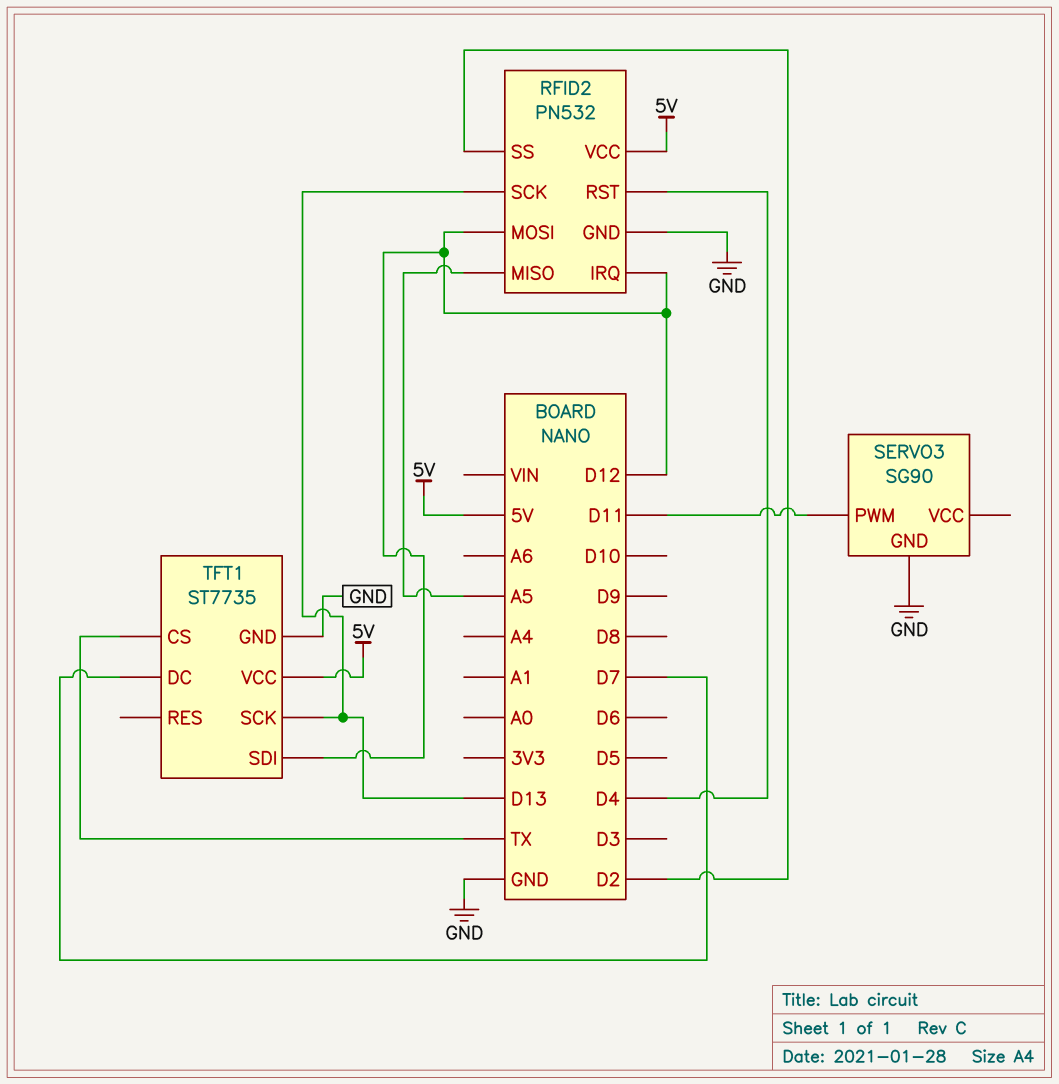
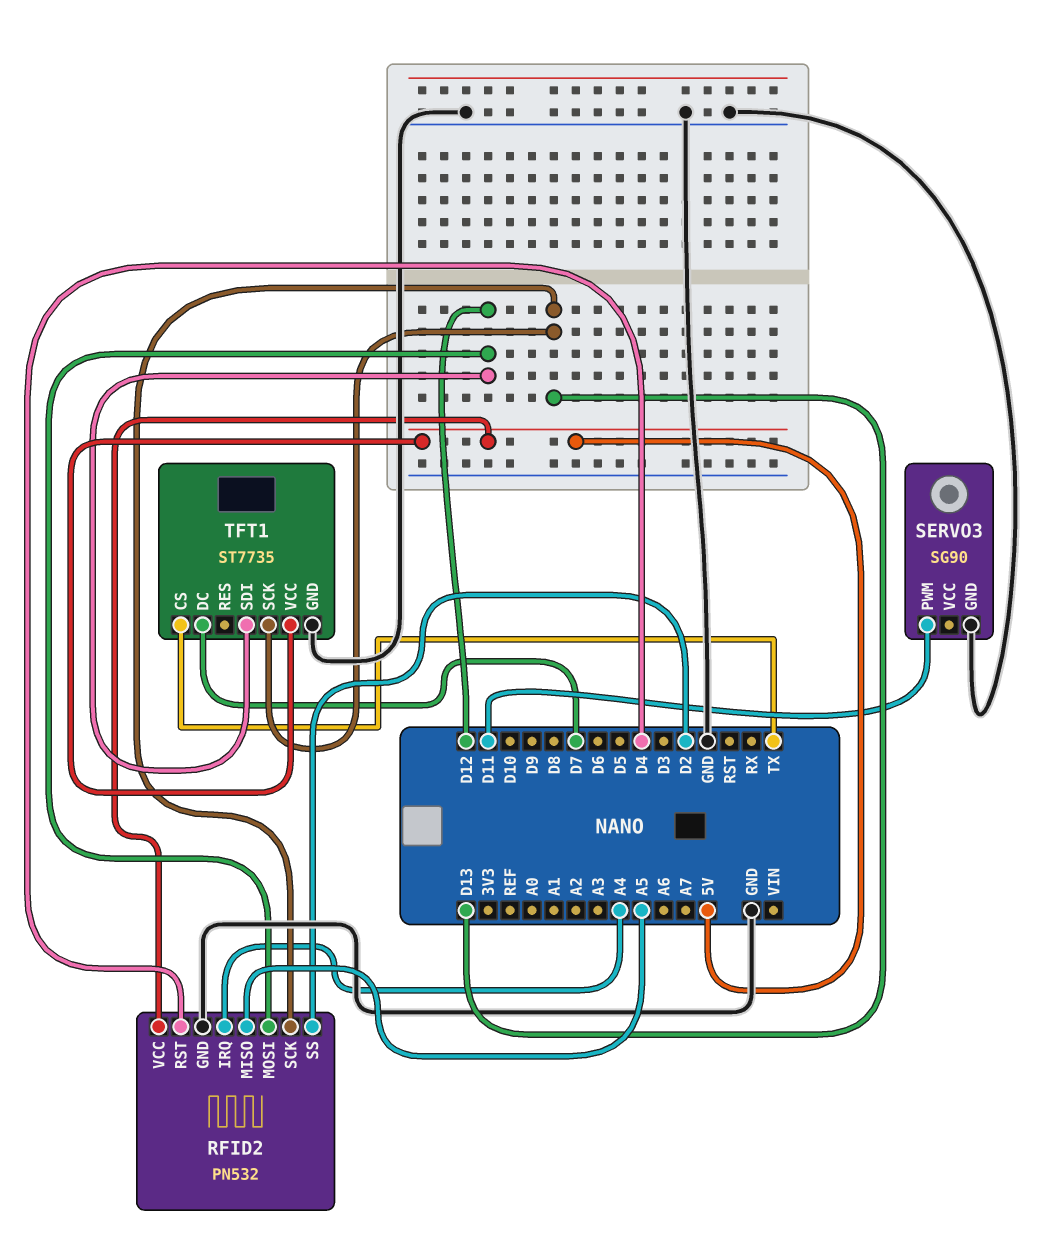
RFID2 pin IRQ: D12 -> A4

